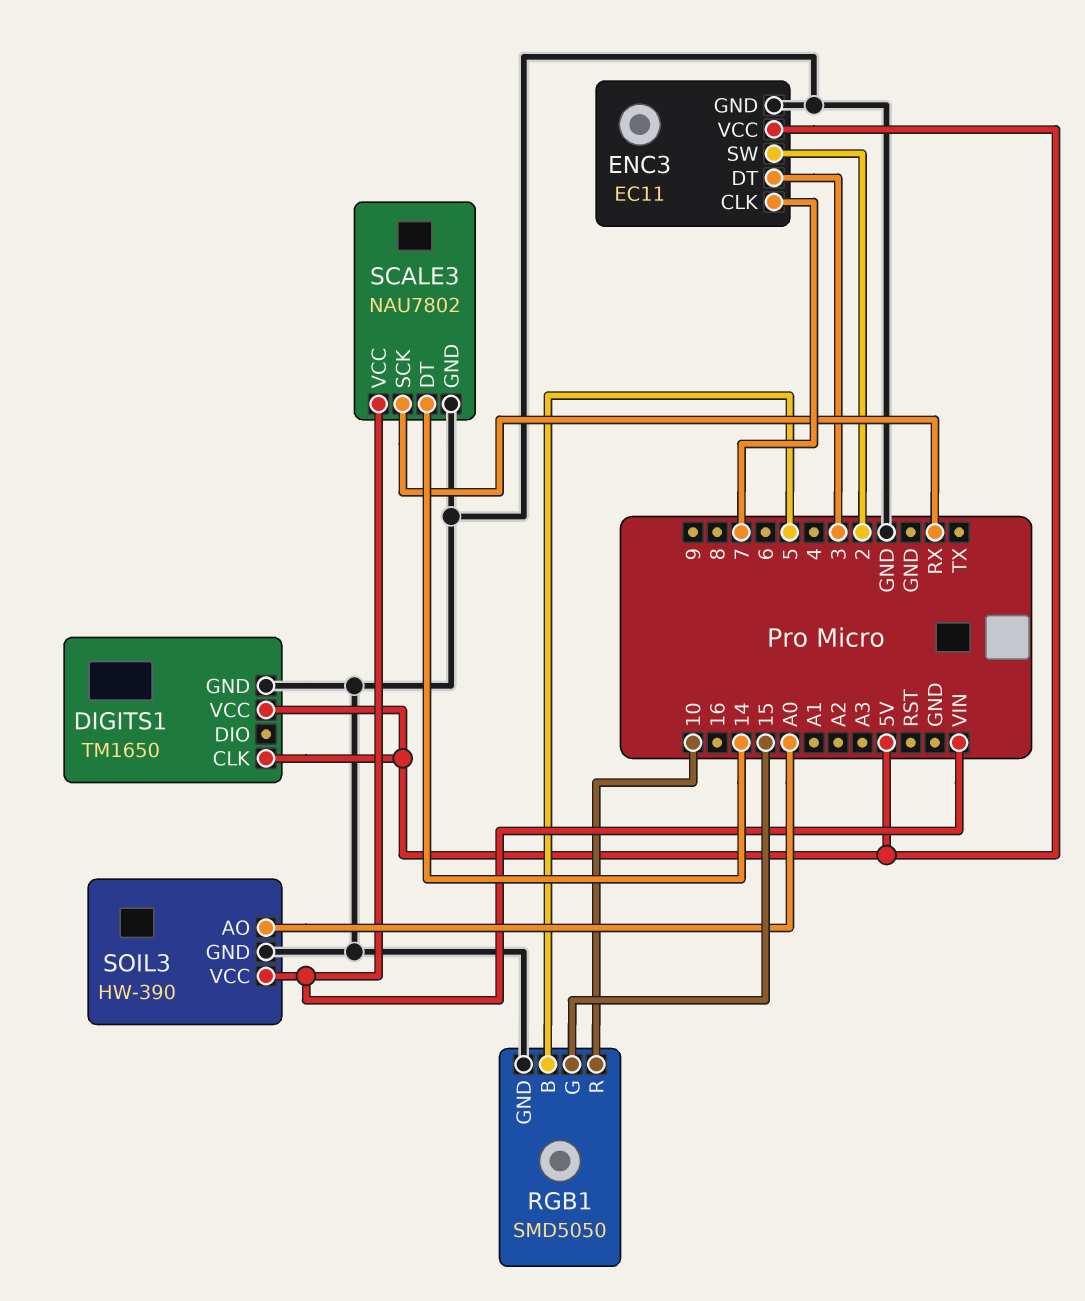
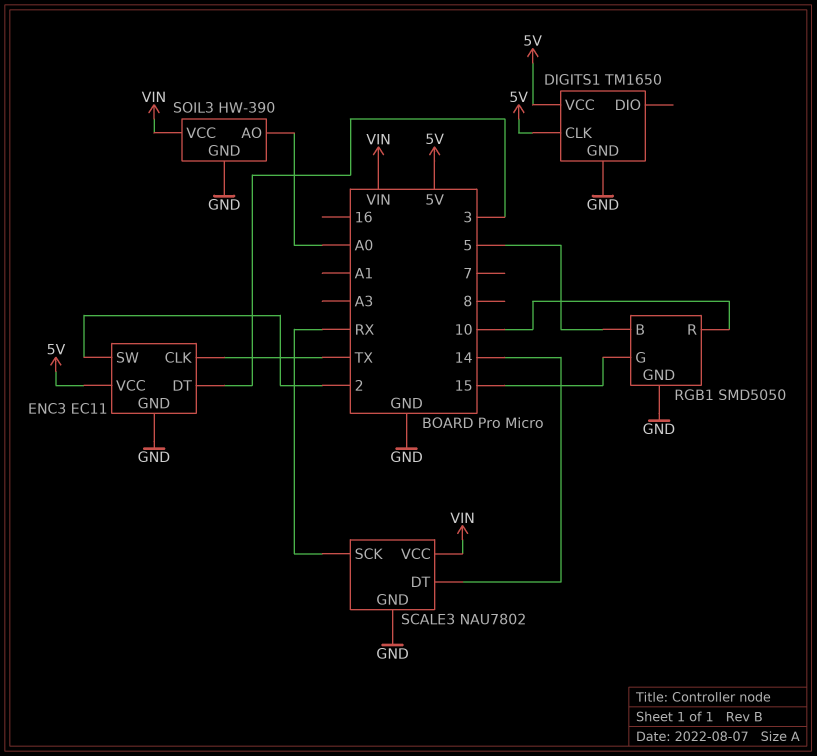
ENC3 pin CLK: 7 -> TX

